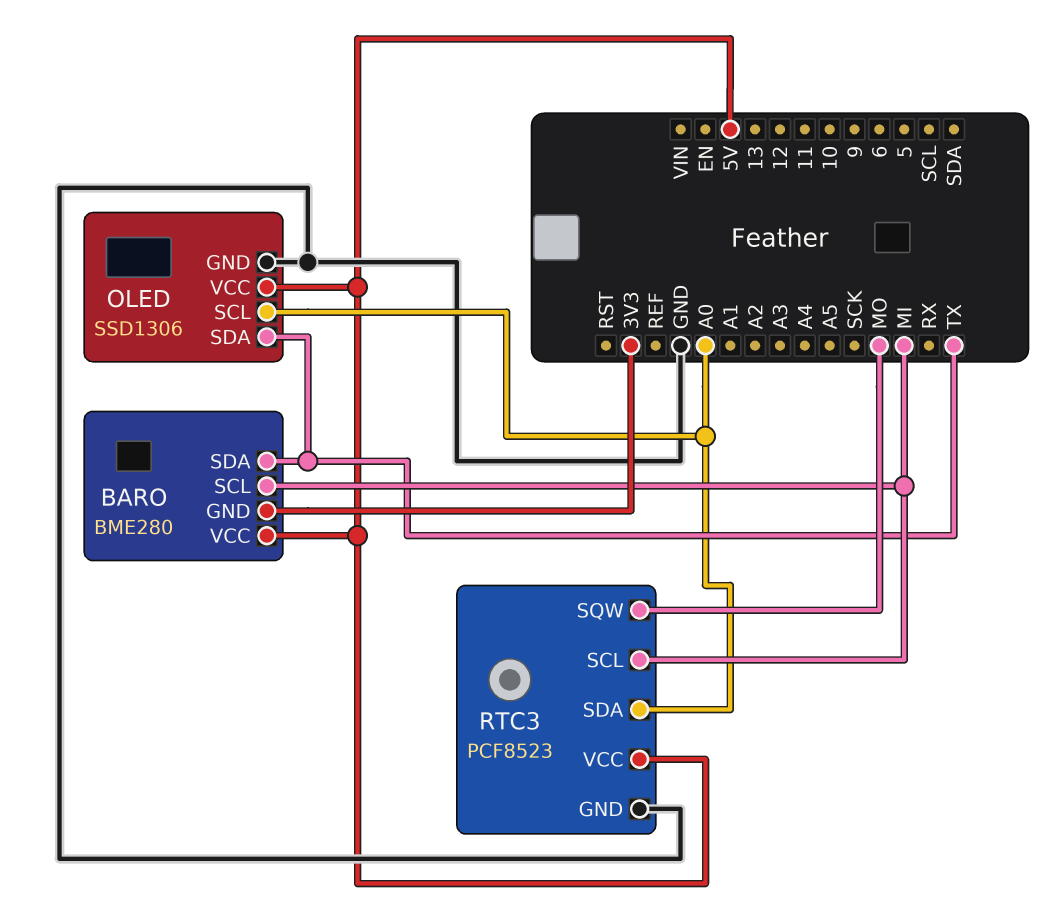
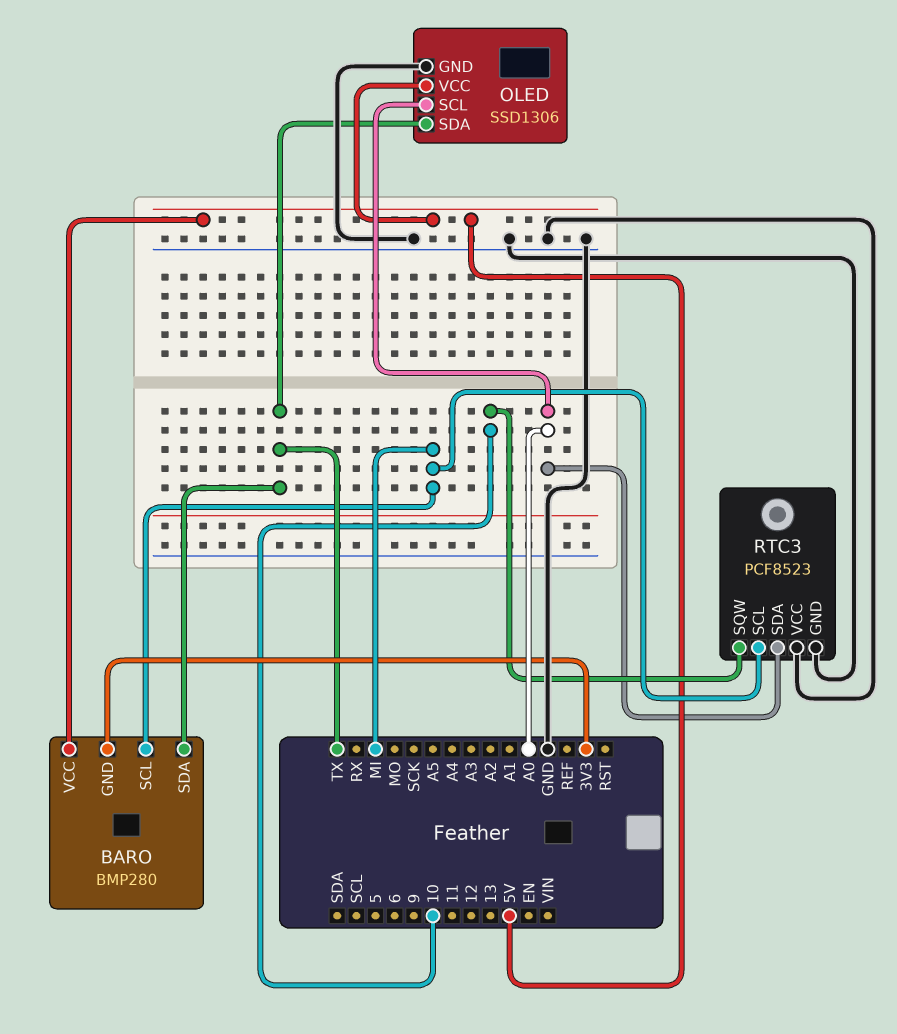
BARO: BME280 -> BMP280
RTC3 pin SQW: MO -> 10
RTC3 pin VCC: 5V -> GND

